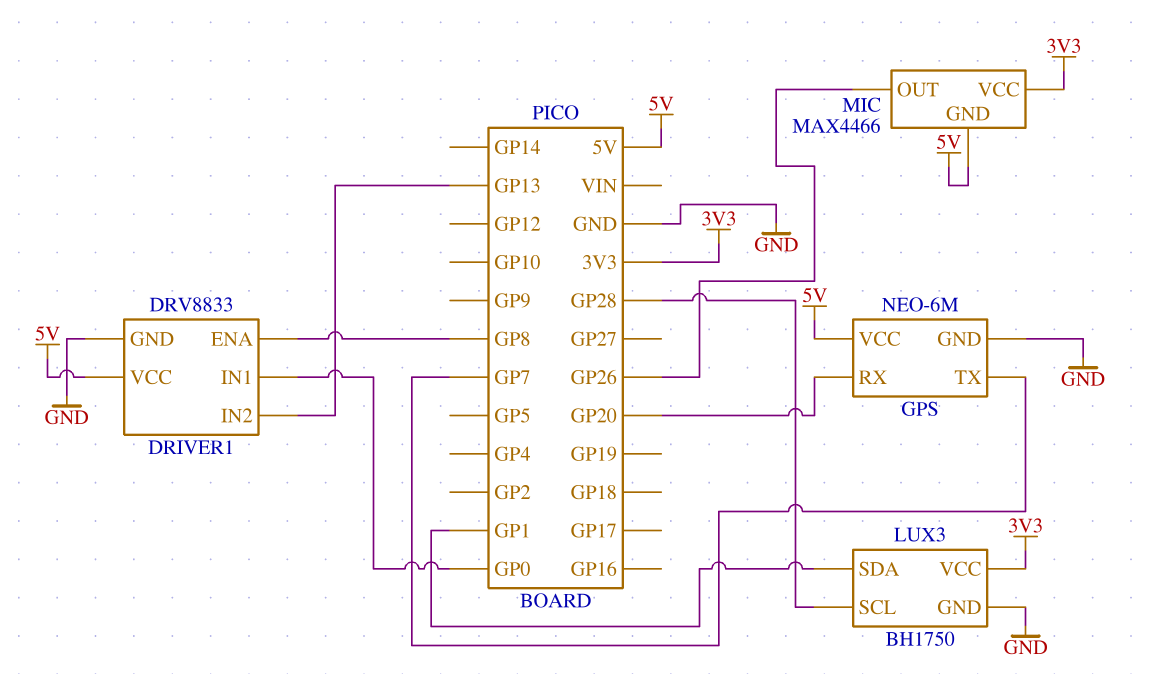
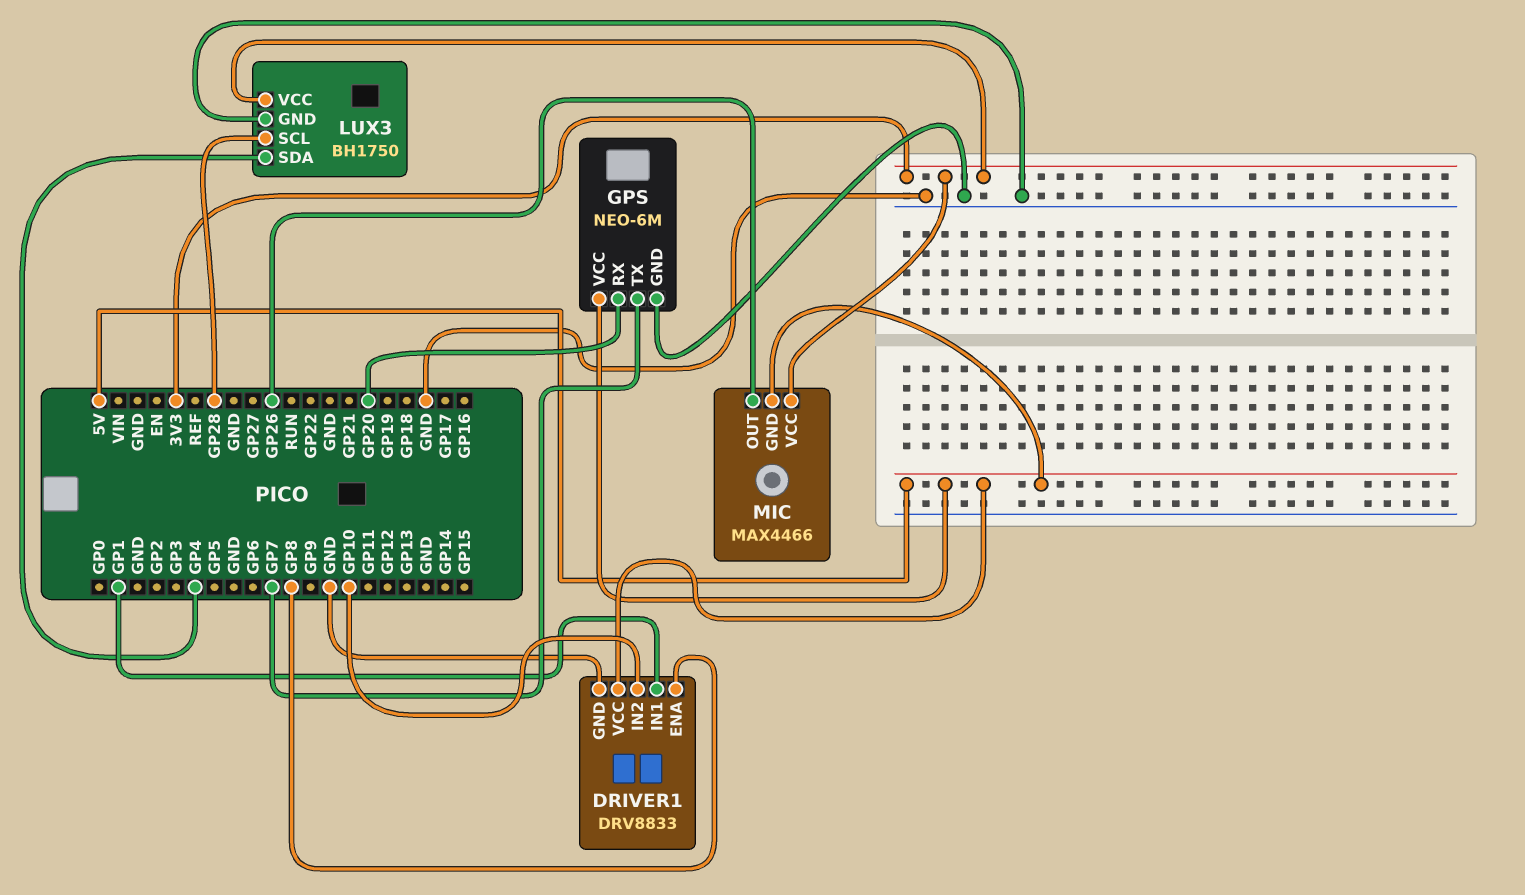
DRIVER1 pin IN1: GP0 -> GP1
DRIVER1 pin IN2: GP13 -> GP10
LUX3 pin SDA: GP1 -> GP4

